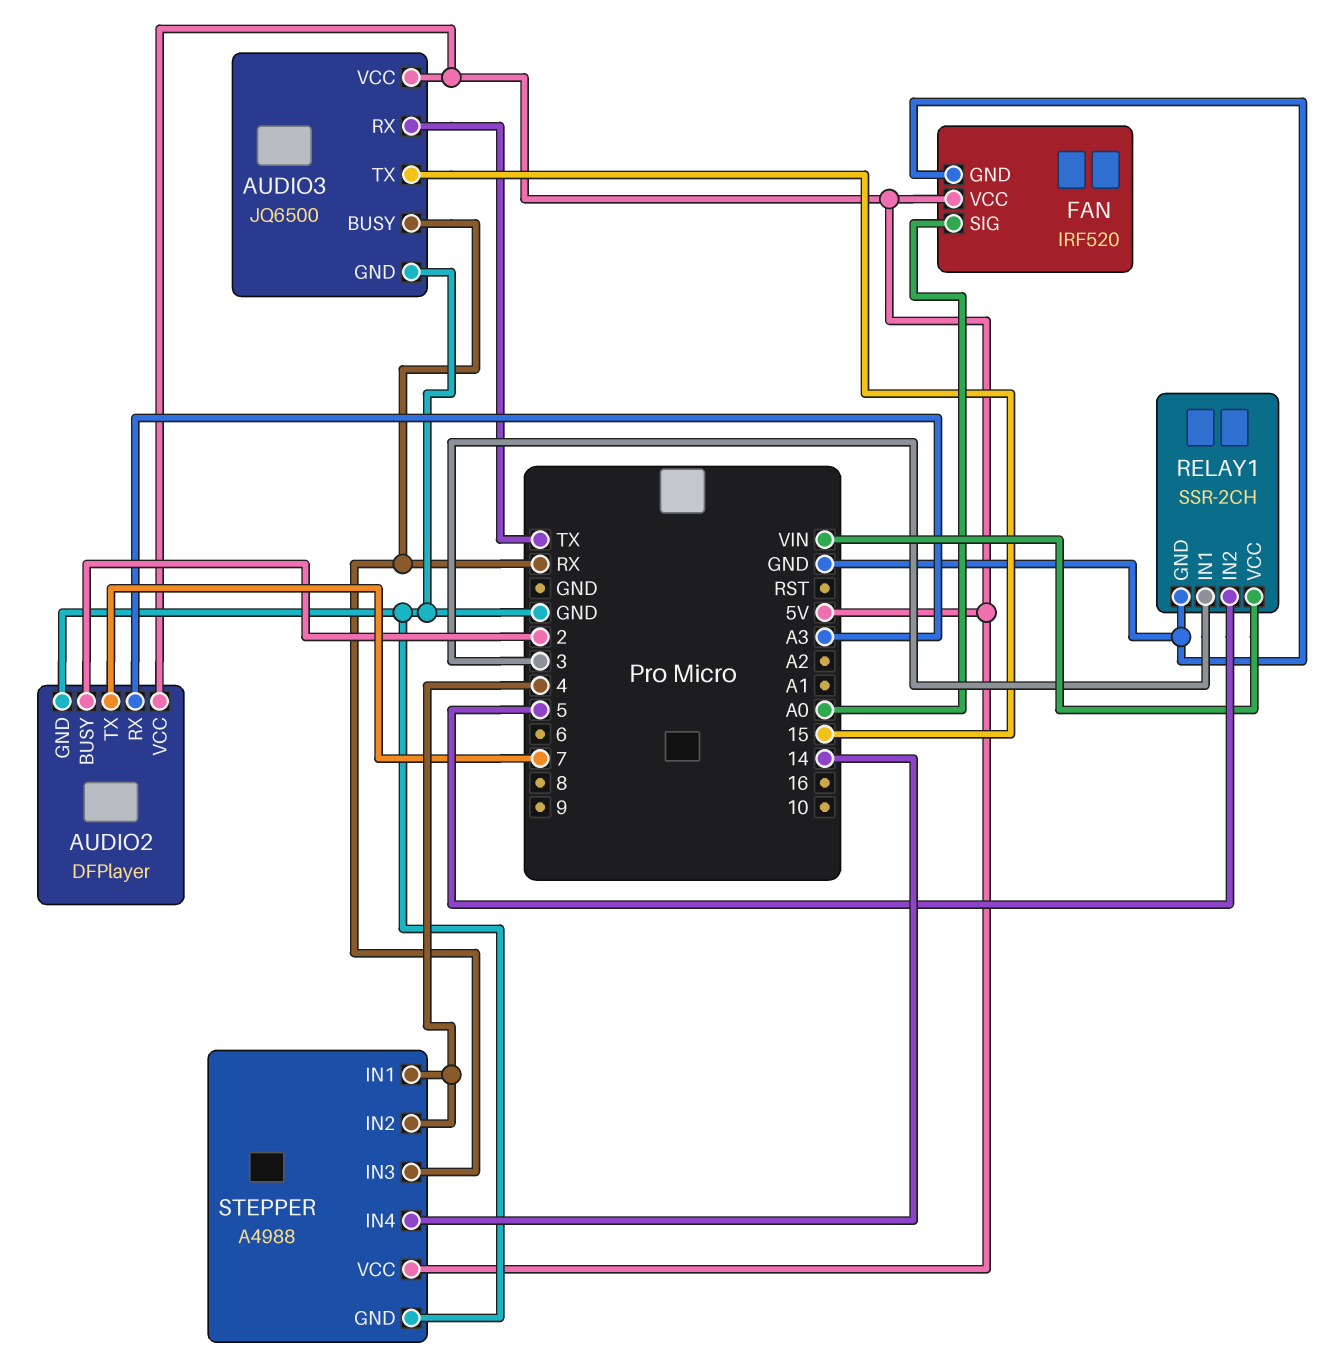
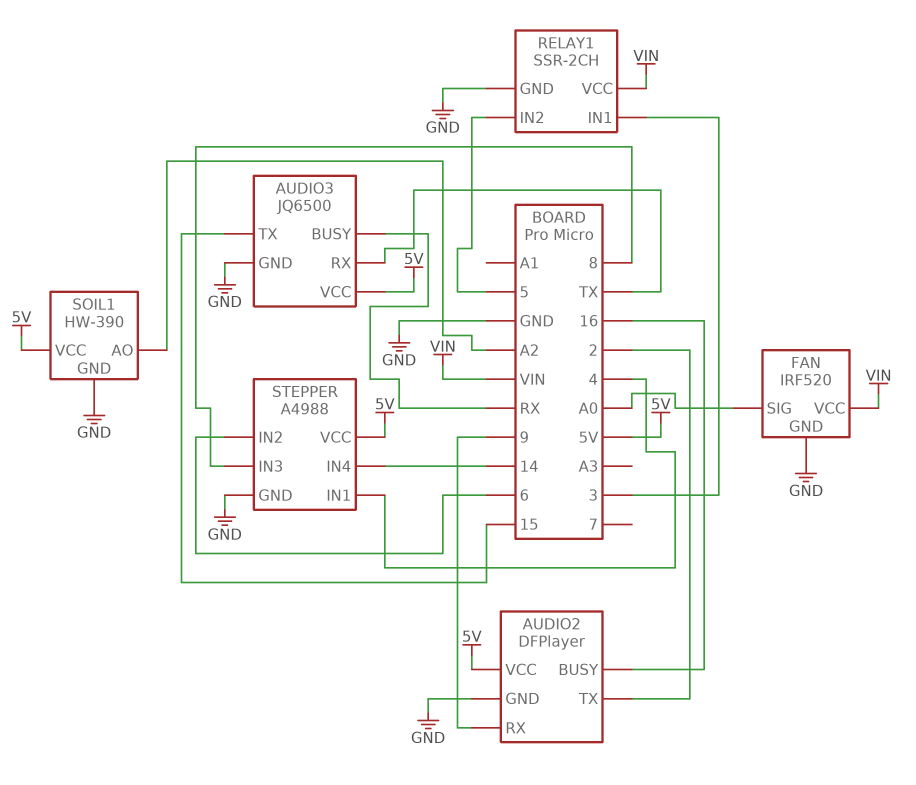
AUDIO2 pin BUSY: 2 -> 16
AUDIO2 pin RX: A3 -> 9
AUDIO2 pin TX: 7 -> 2
FAN pin VCC: 5V -> VIN
SOIL1: none -> HW-390
SOIL1 pin AO: none -> A2
SOIL1 pin GND: none -> GND
SOIL1 pin VCC: none -> 5V
STEPPER pin IN2: 4 -> 6
STEPPER pin IN3: RX -> 8

